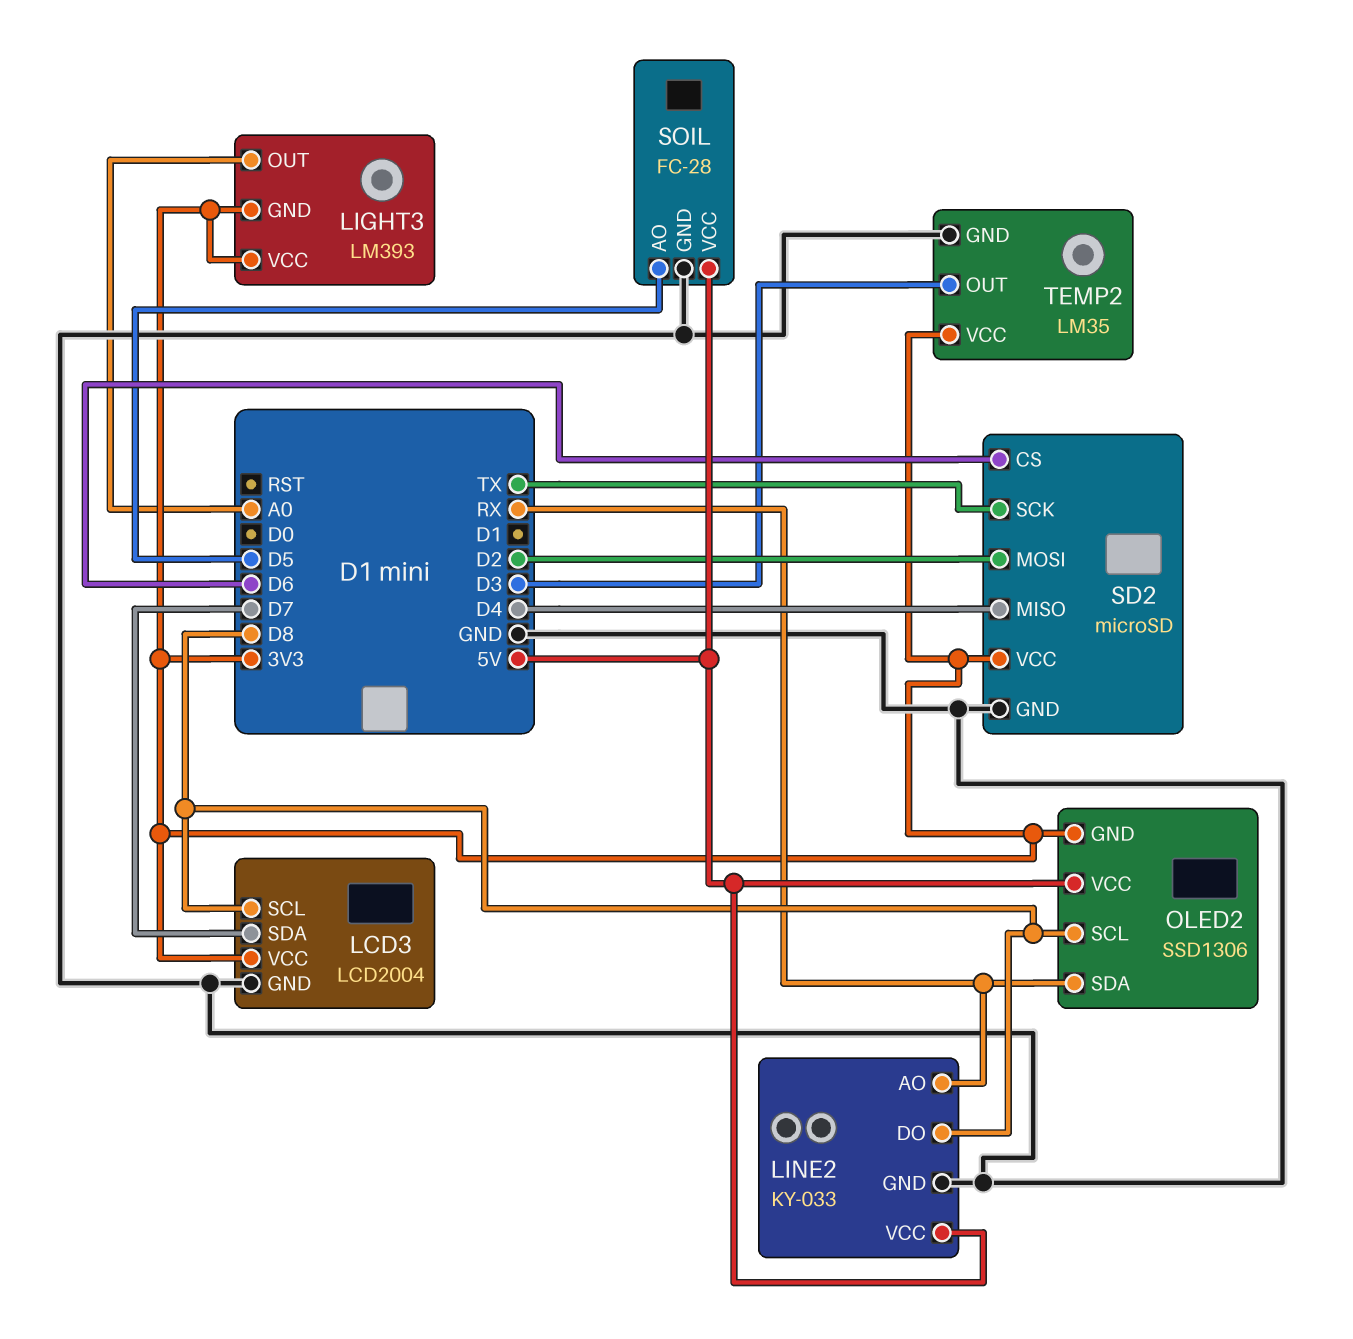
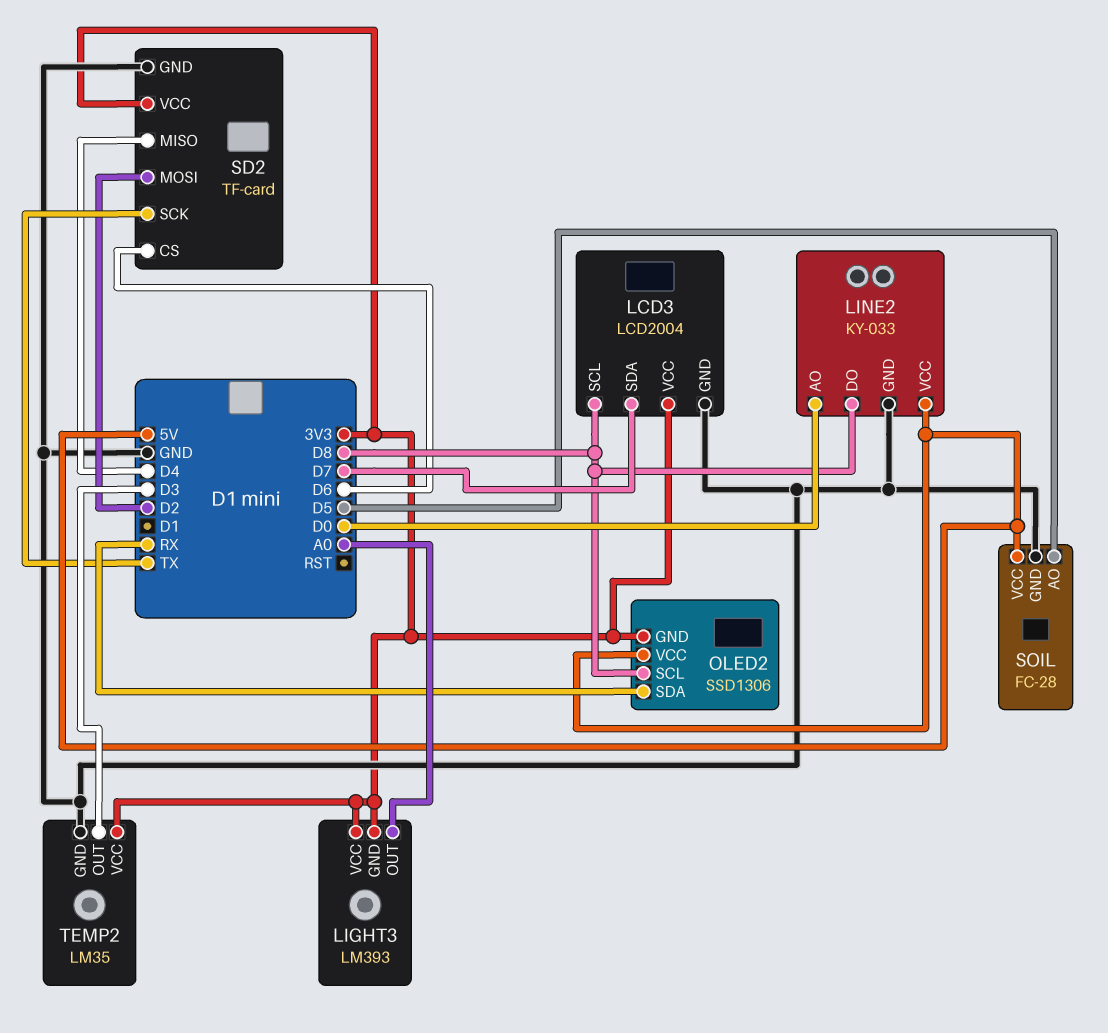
LINE2 pin AO: RX -> D0
SD2: microSD -> TF-card

